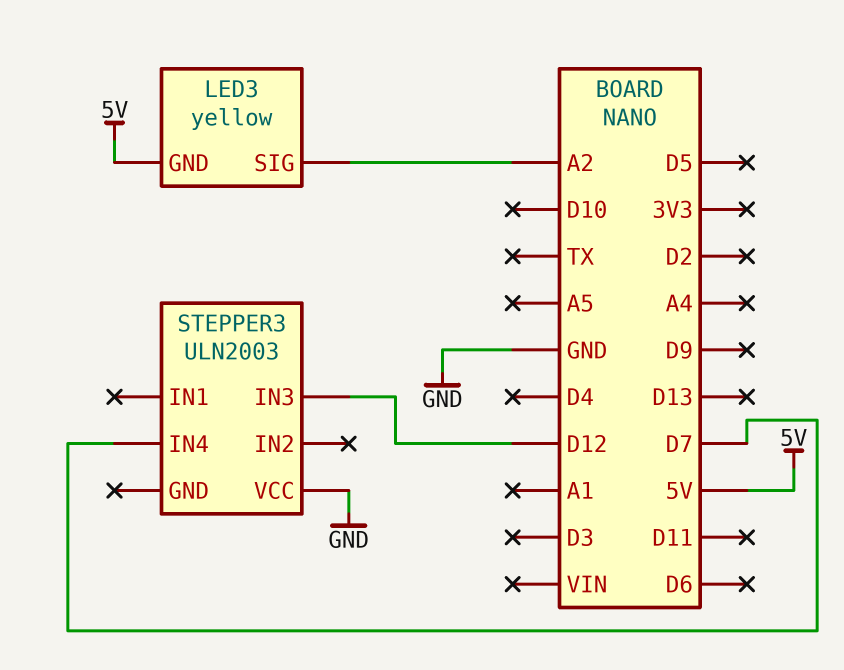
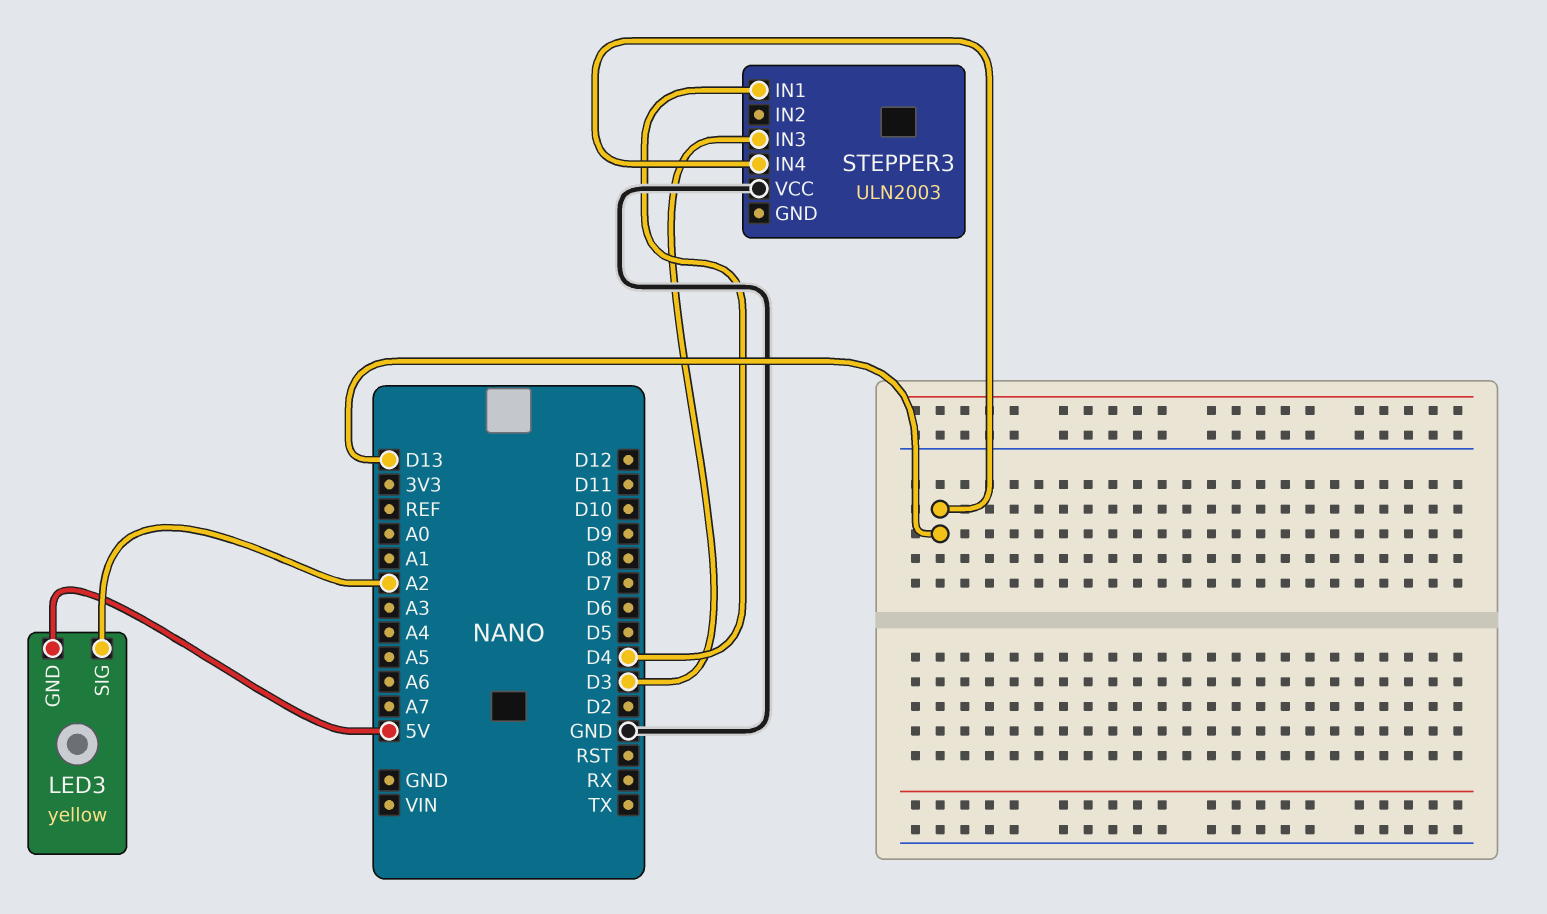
STEPPER3 pin IN1: none -> D4
STEPPER3 pin IN3: D12 -> D3
STEPPER3 pin IN4: D7 -> D13

